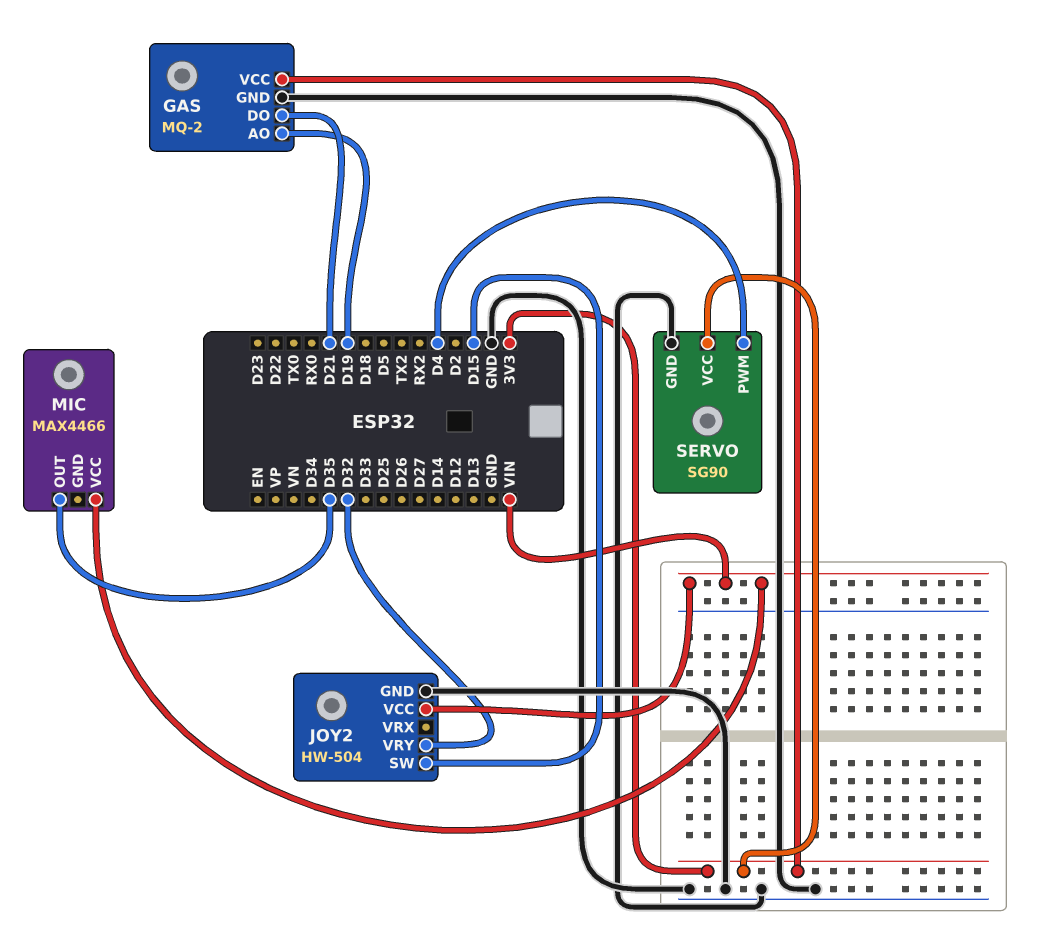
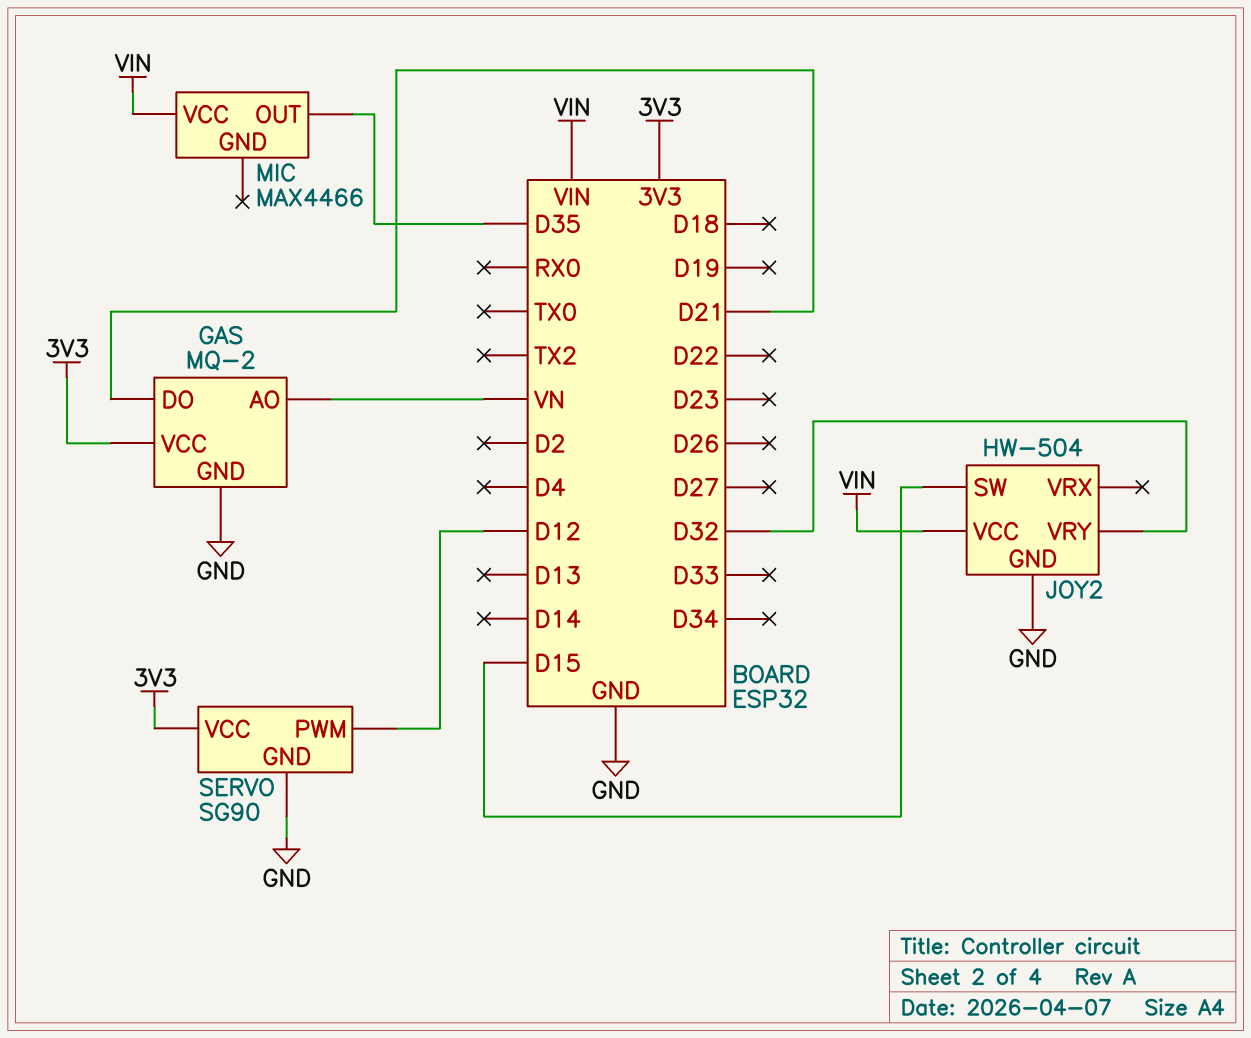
GAS pin AO: D19 -> VN
SERVO pin PWM: D4 -> D12

